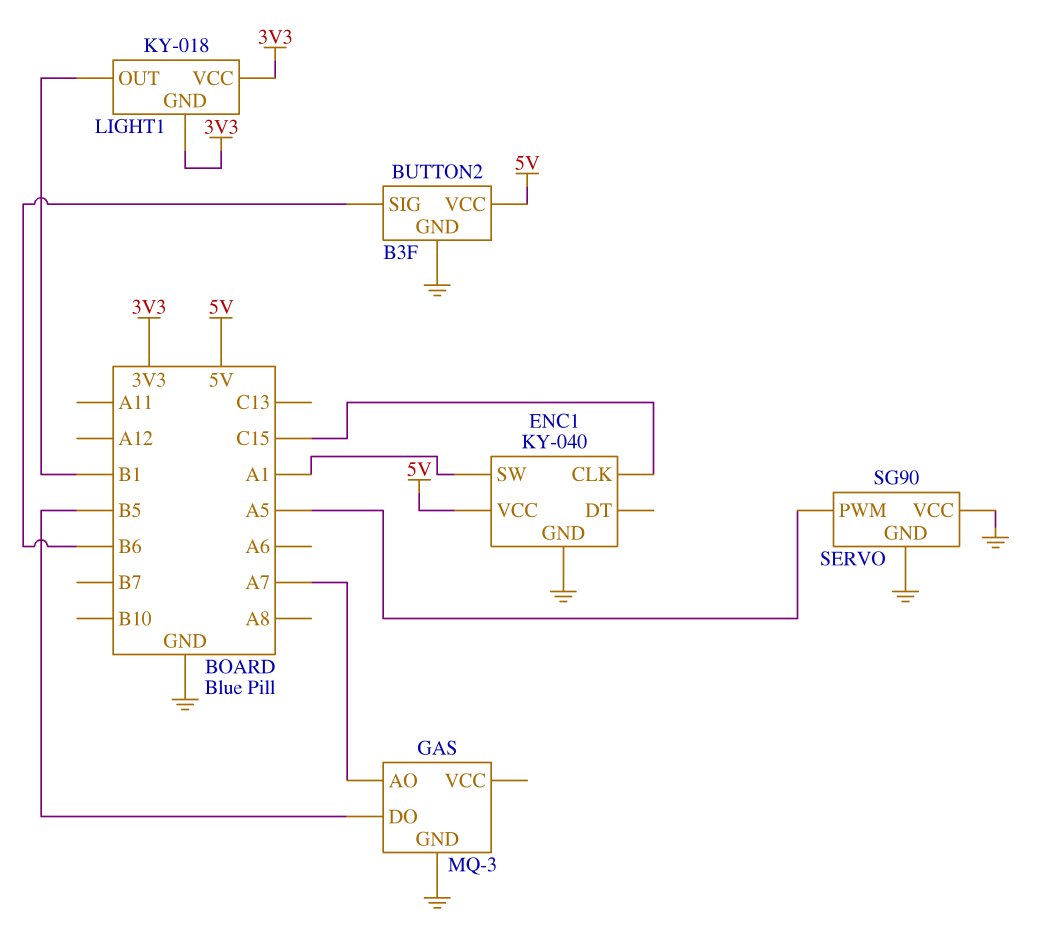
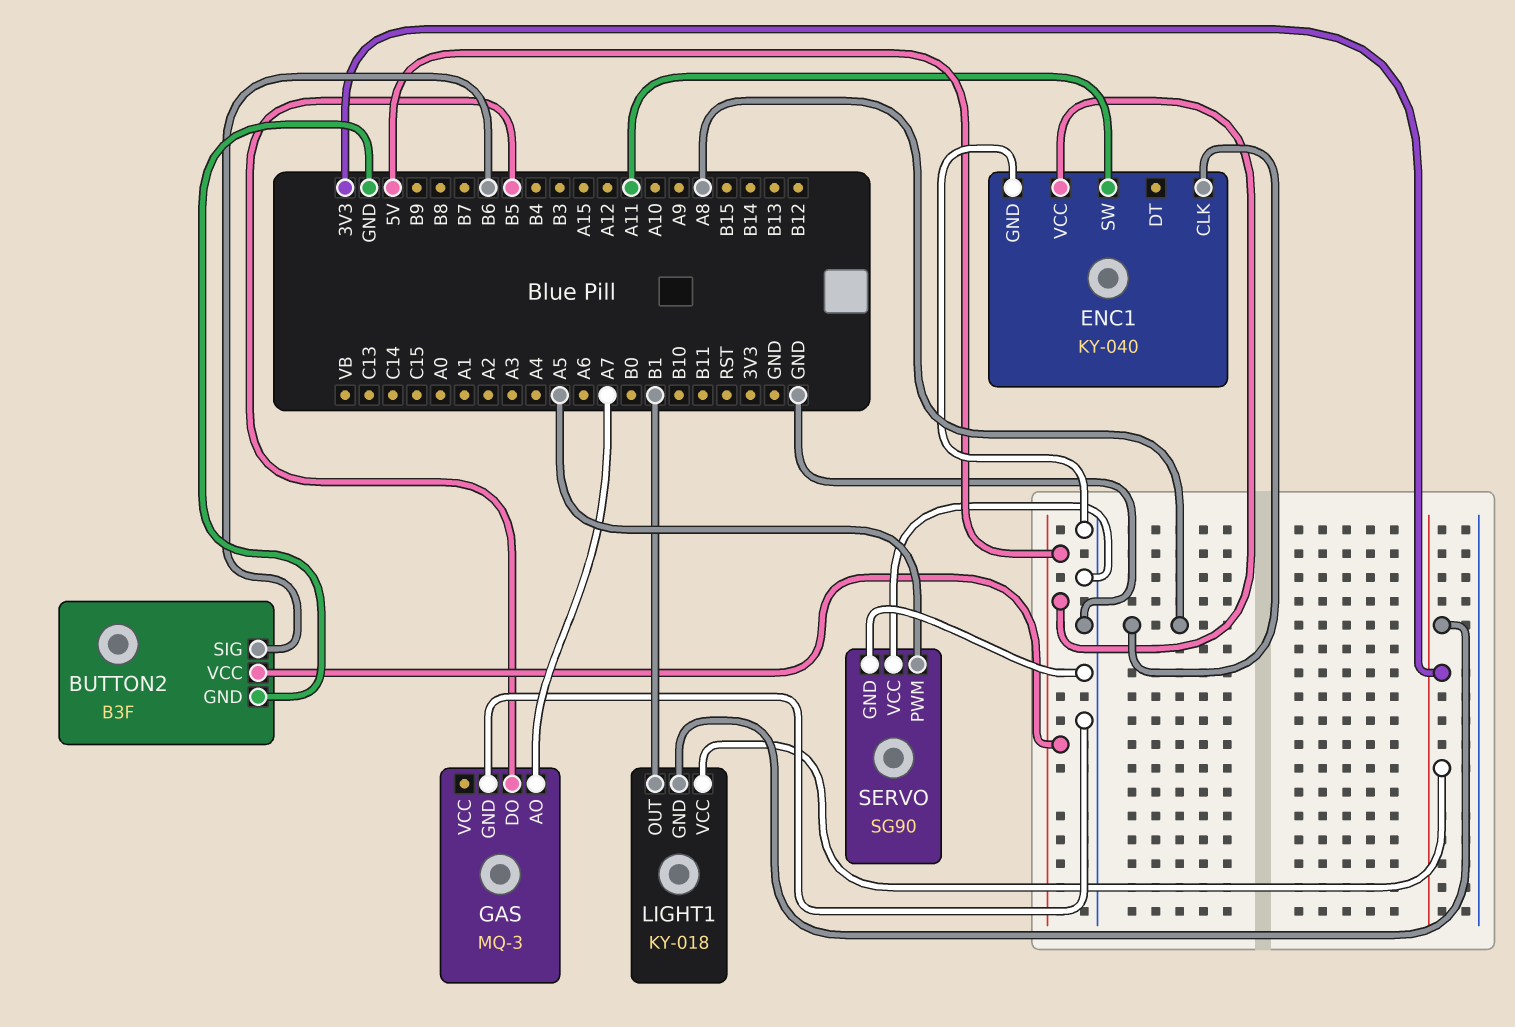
ENC1 pin CLK: C15 -> A8
ENC1 pin SW: A1 -> A11

